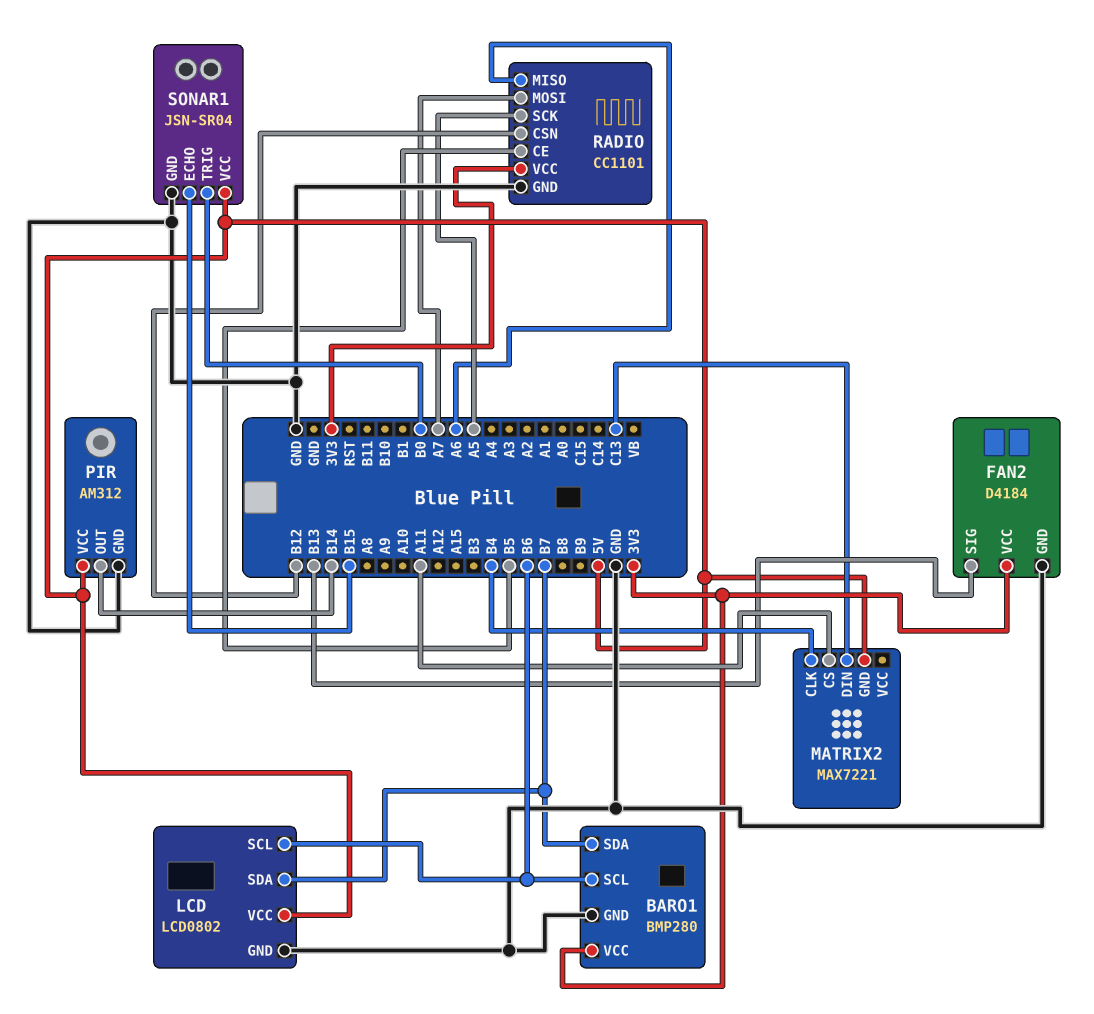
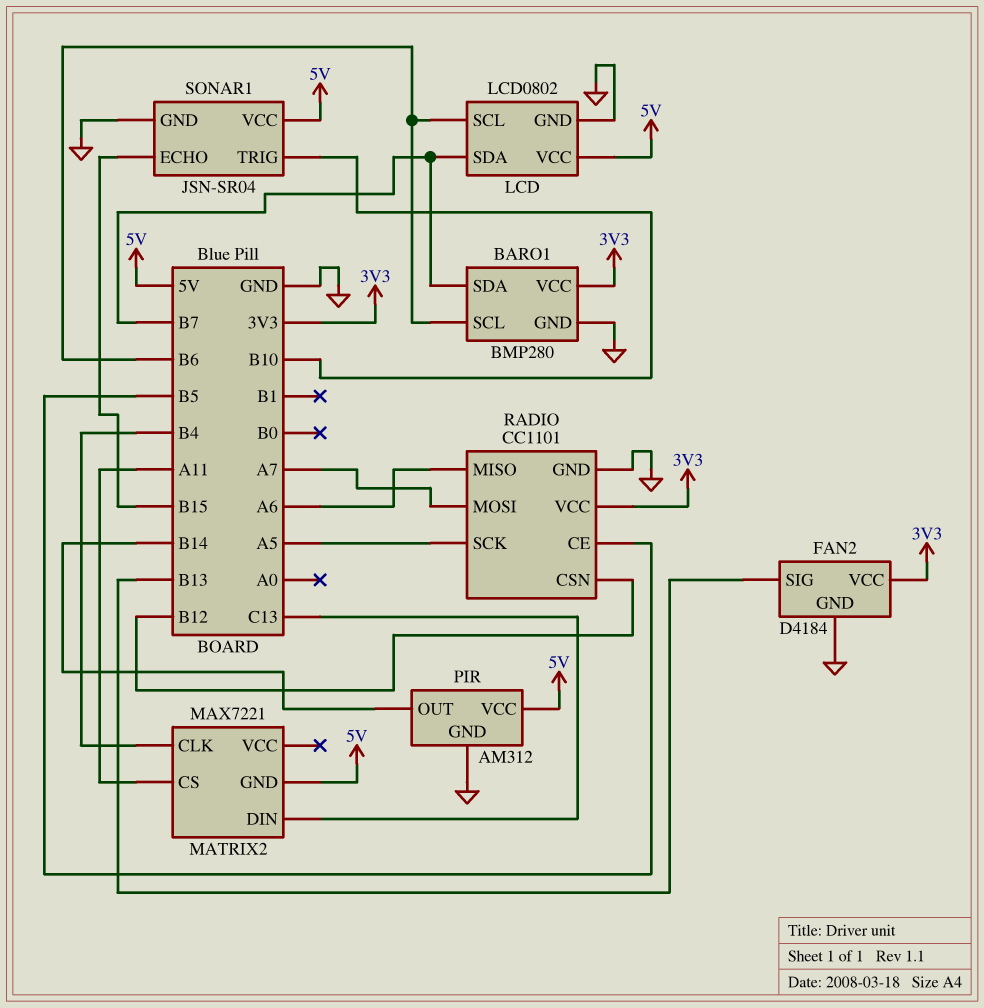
SONAR1 pin TRIG: B0 -> B10

